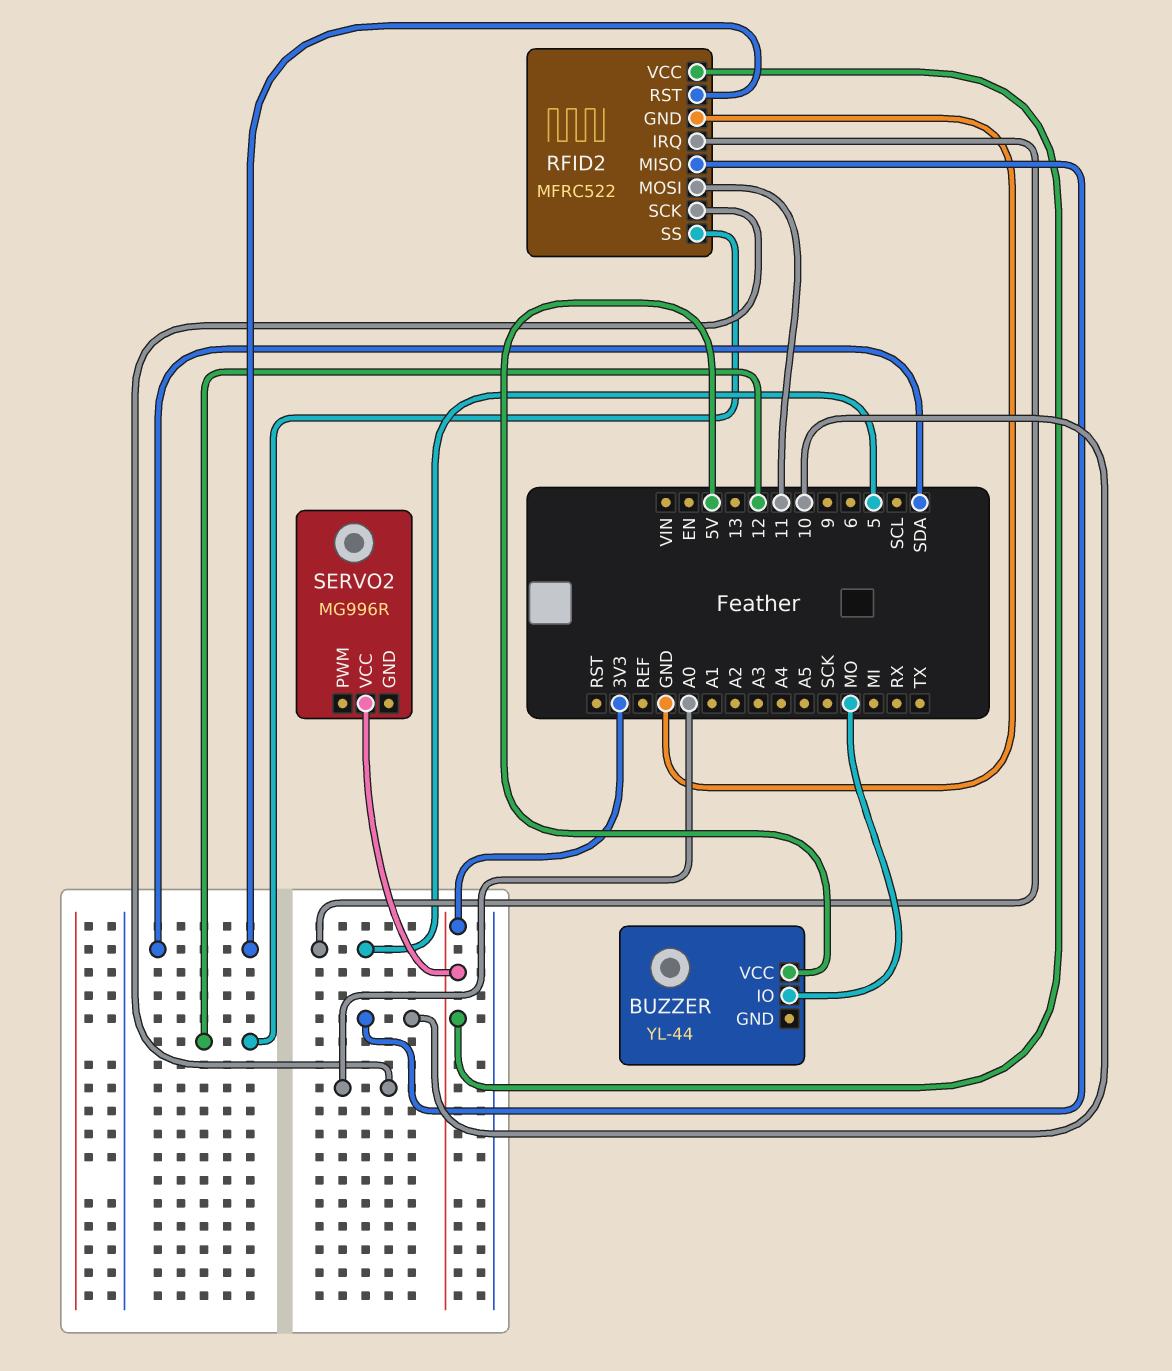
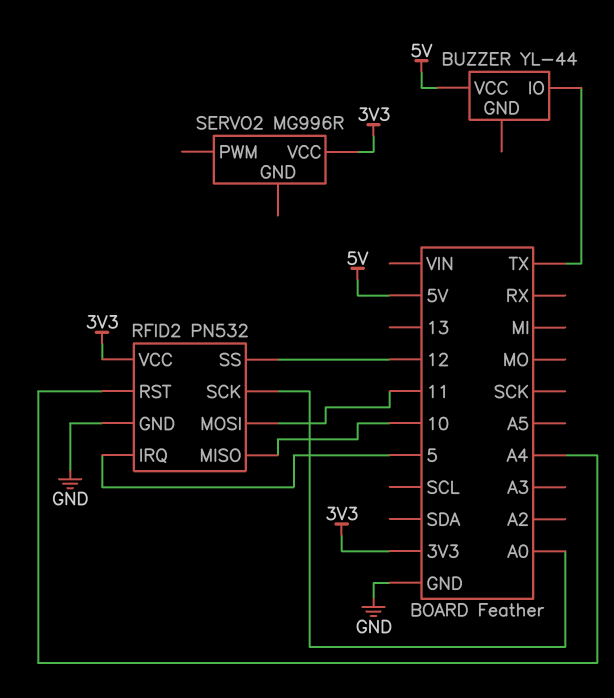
BUZZER pin IO: MO -> TX
RFID2: MFRC522 -> PN532
RFID2 pin RST: SDA -> A4

